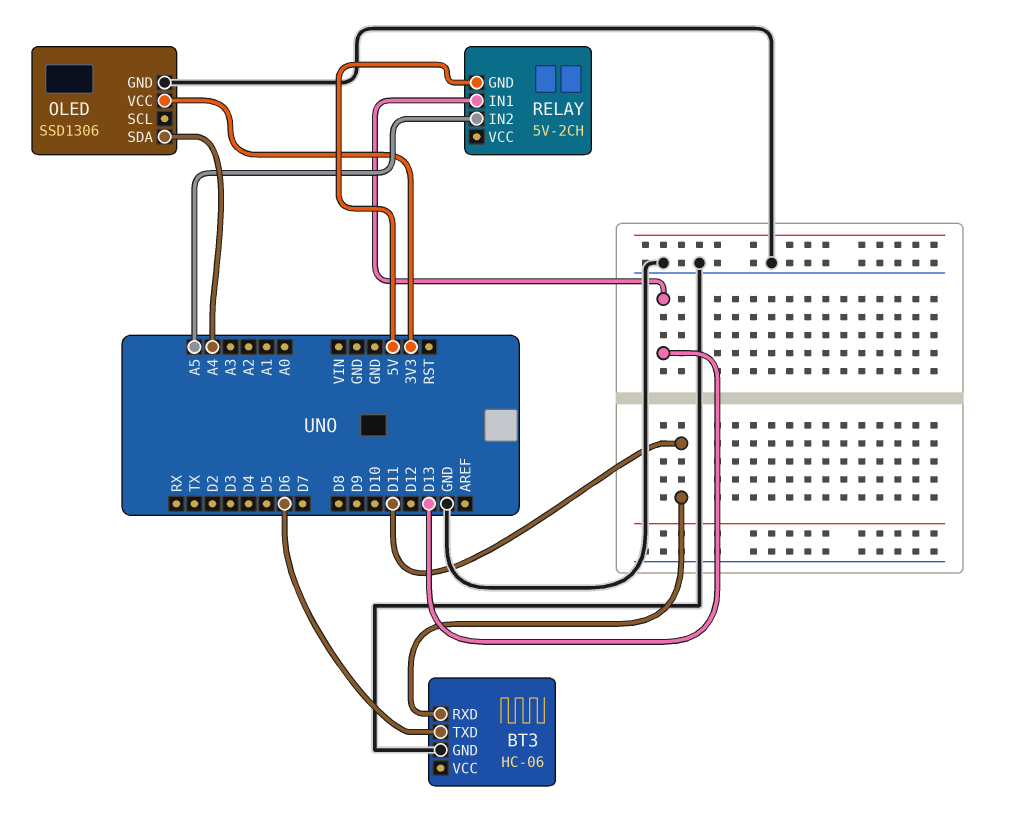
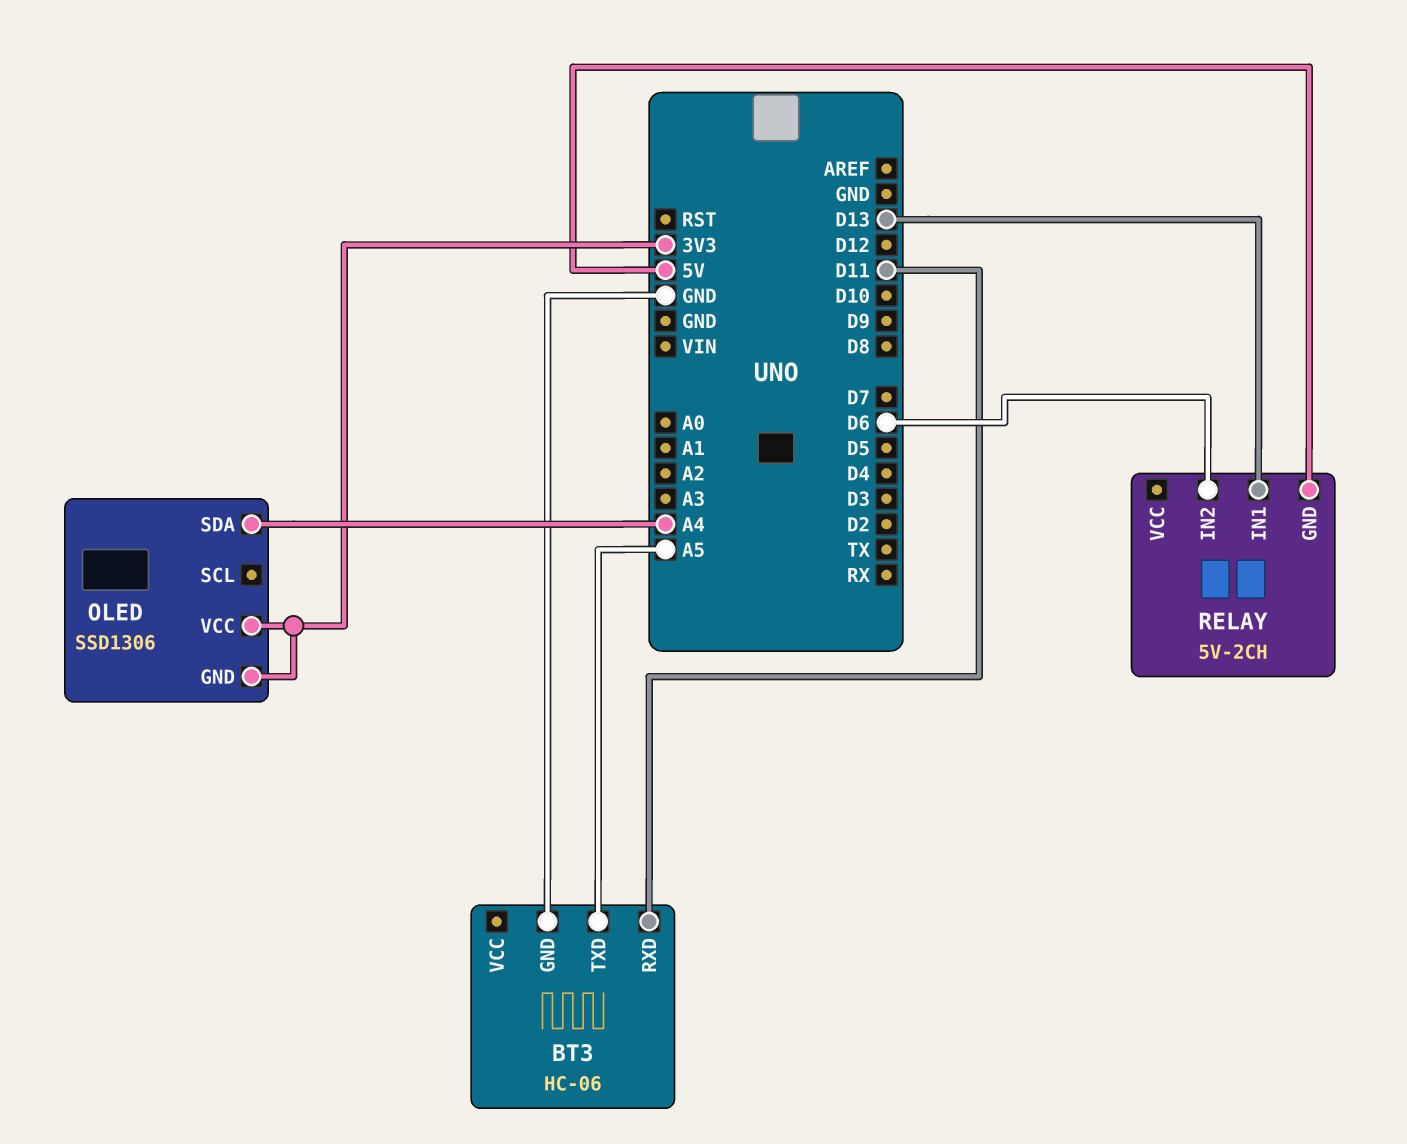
BT3 pin TXD: D6 -> A5
OLED pin GND: GND -> 3V3
RELAY pin IN2: A5 -> D6

